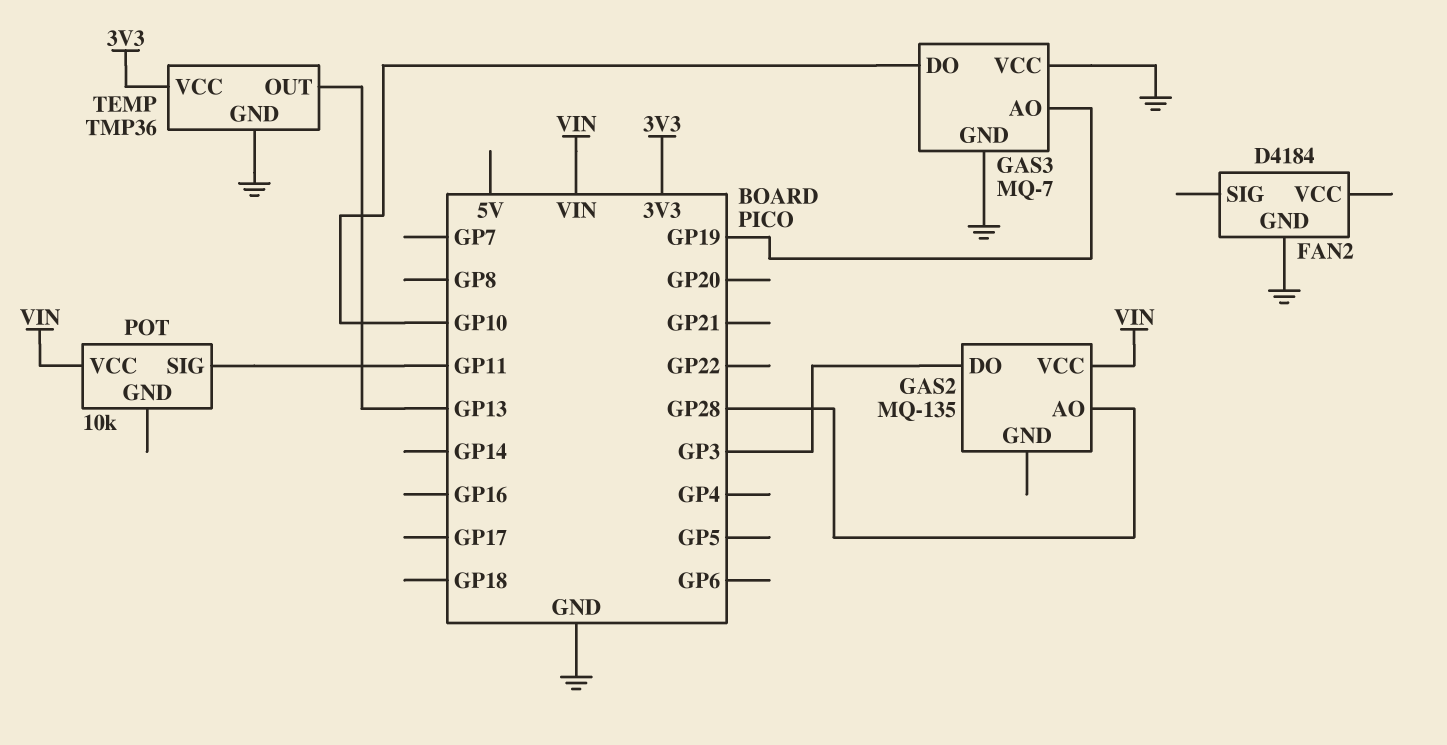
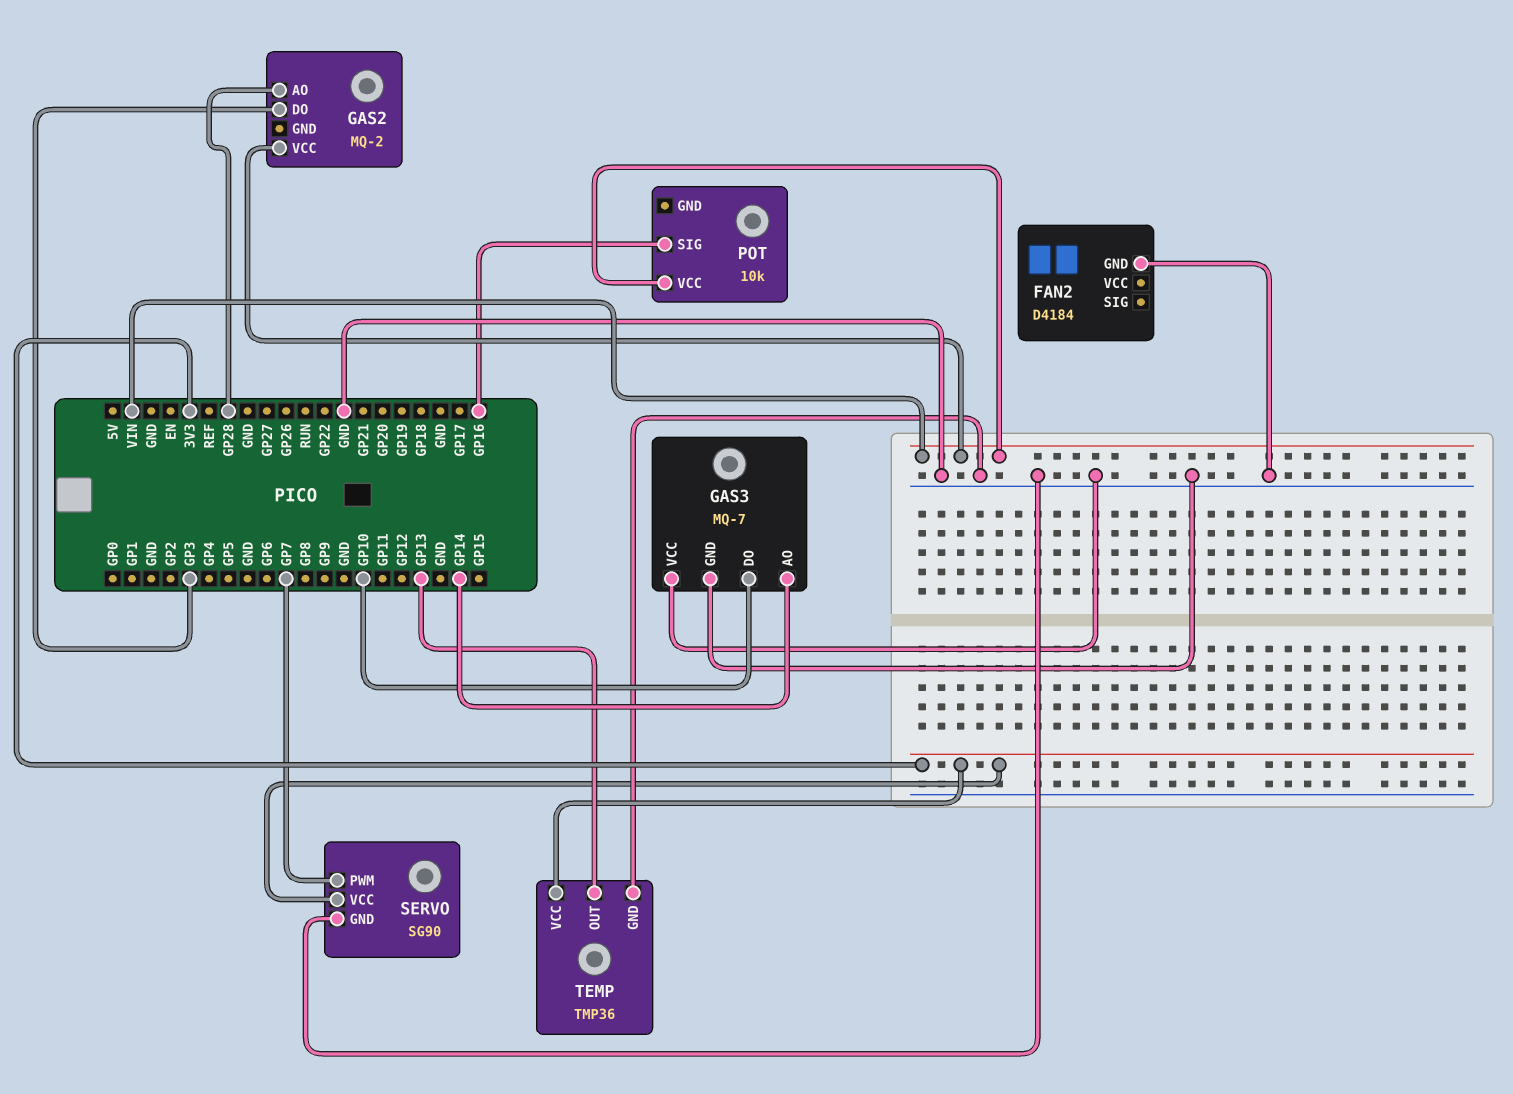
GAS2: MQ-135 -> MQ-2
GAS3 pin AO: GP19 -> GP14
POT pin SIG: GP11 -> GP16
SERVO: none -> SG90
SERVO pin GND: none -> GND
SERVO pin PWM: none -> GP7
SERVO pin VCC: none -> 3V3

